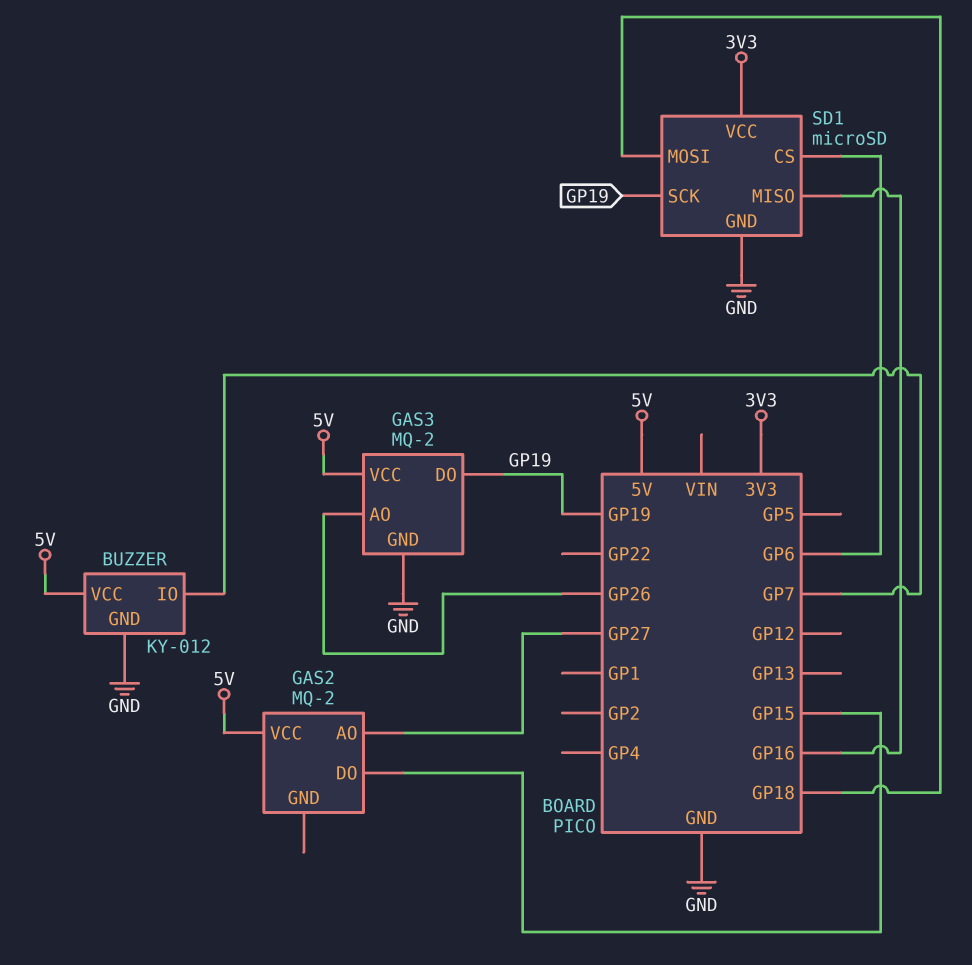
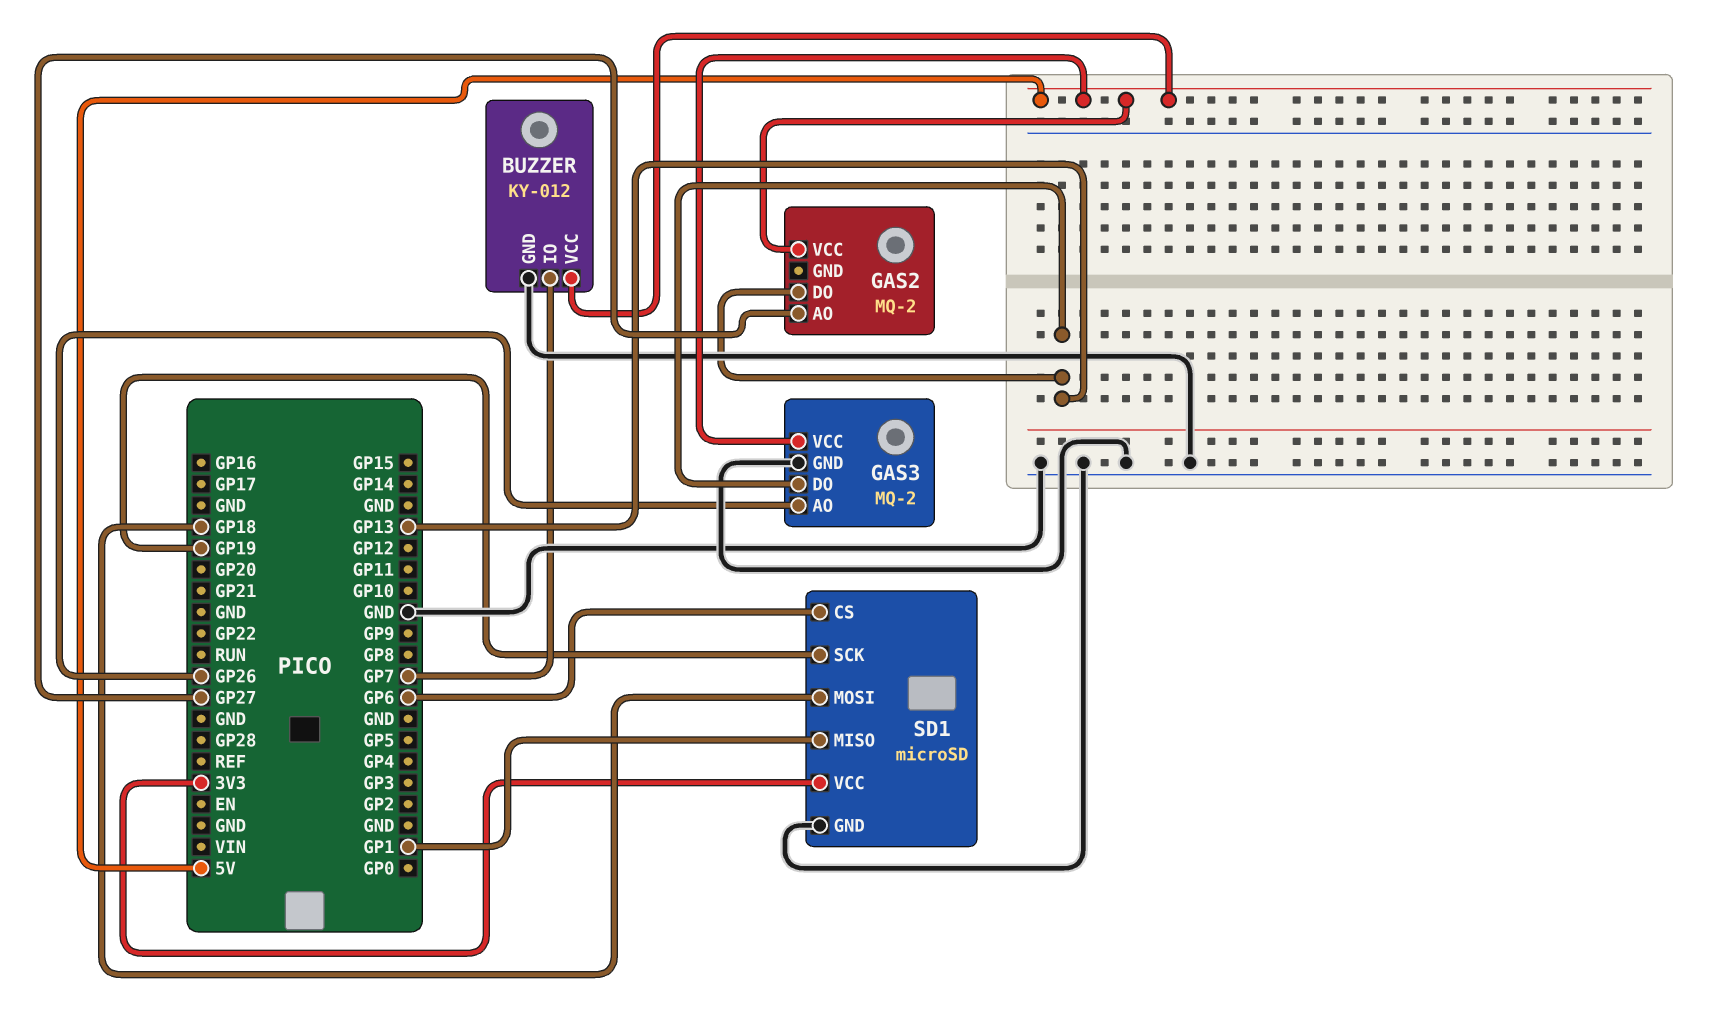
GAS2 pin DO: GP15 -> GP13
GAS3 pin DO: GP19 -> GP13
SD1 pin MISO: GP16 -> GP1

